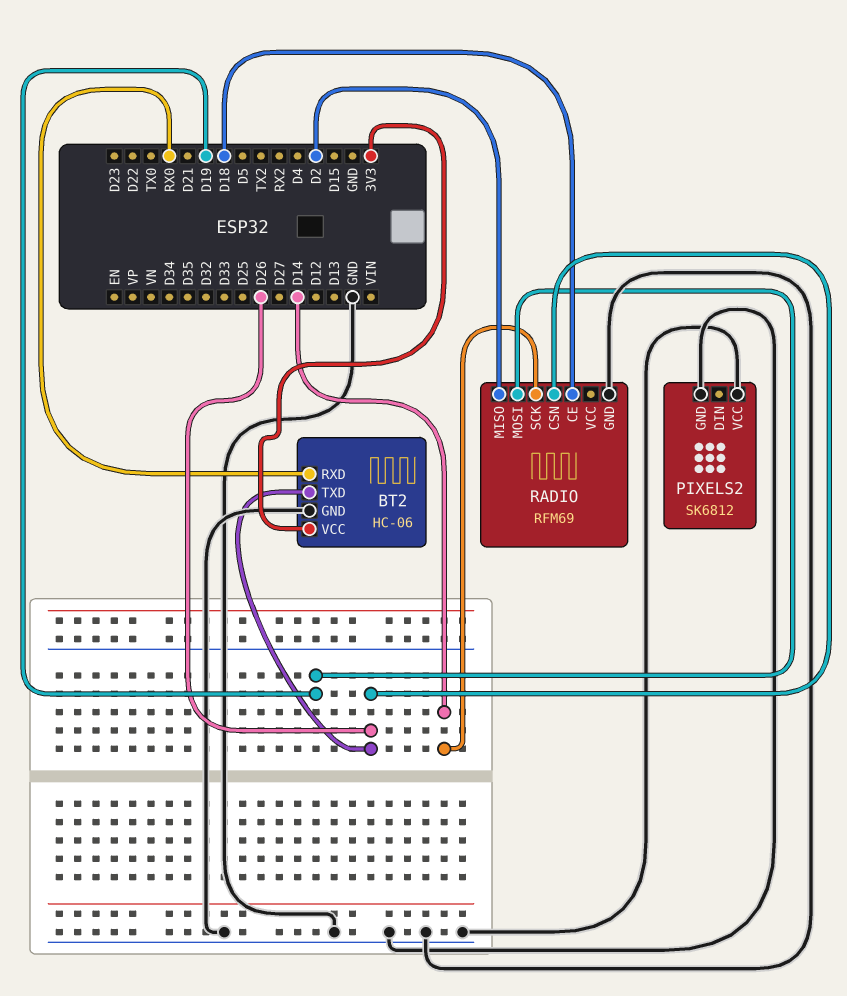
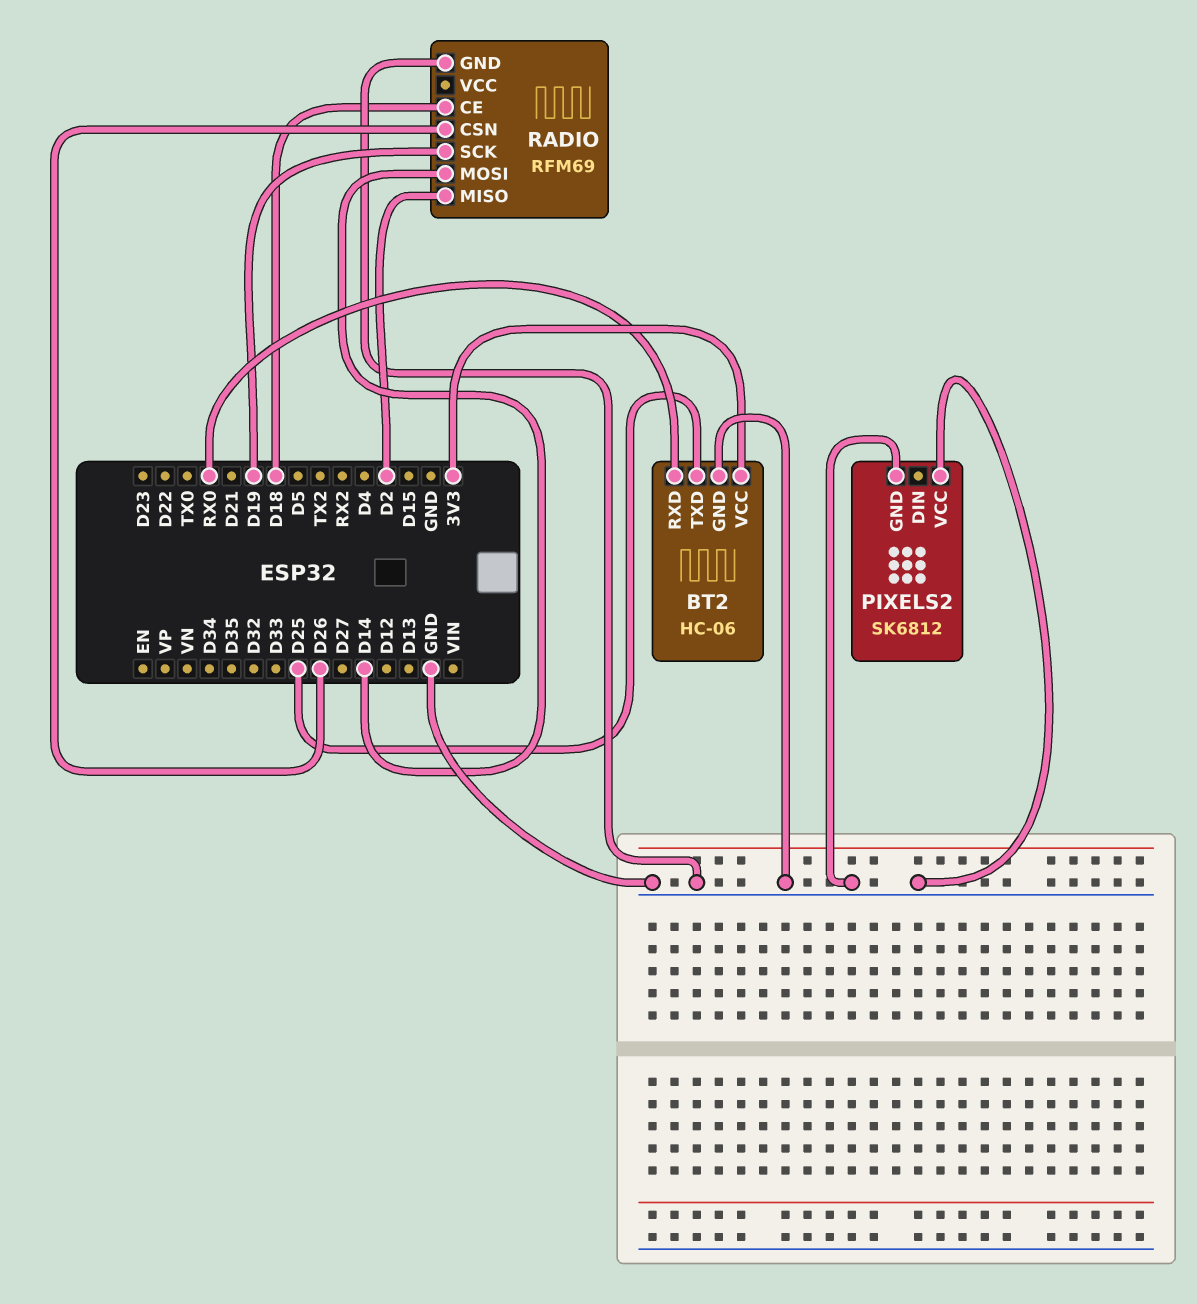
BT2 pin TXD: D26 -> D25
RADIO pin MOSI: D19 -> D14
RADIO pin SCK: D14 -> D19

